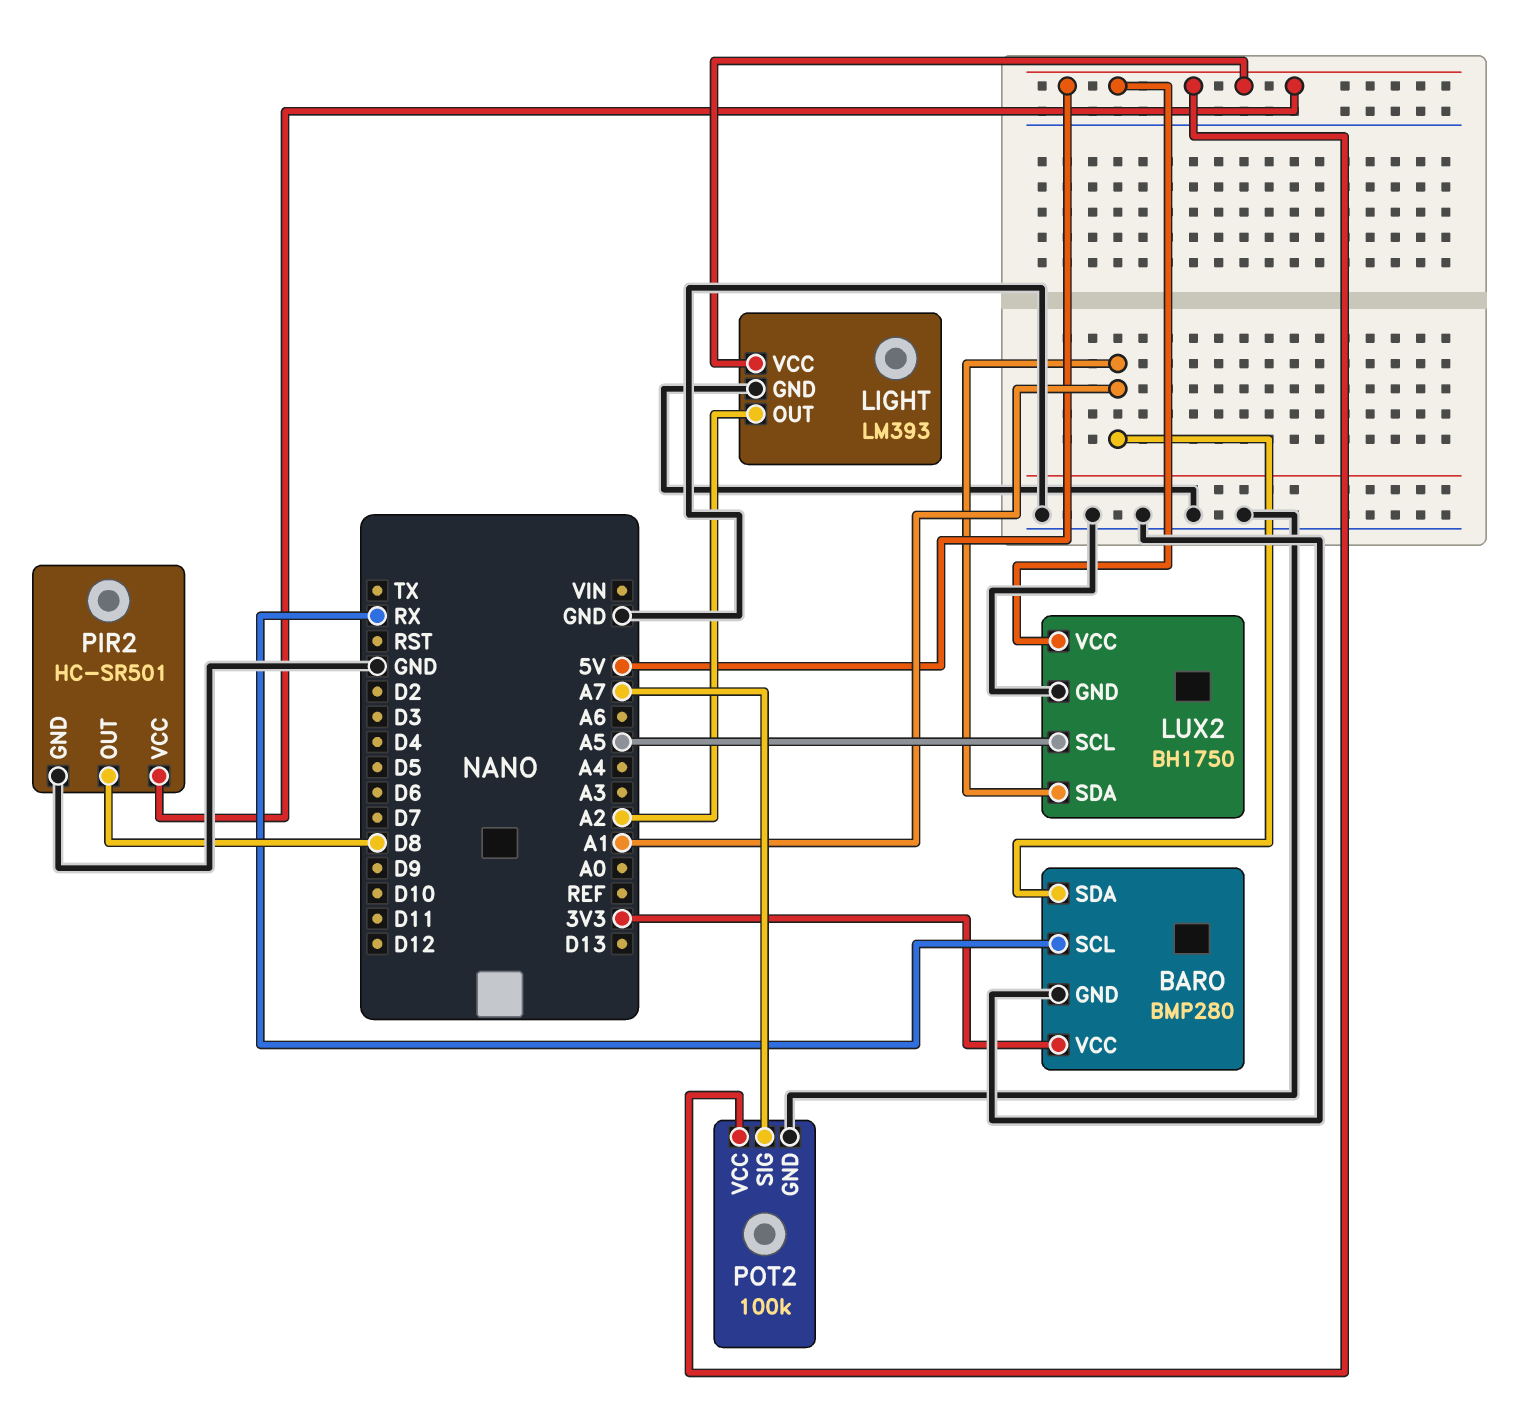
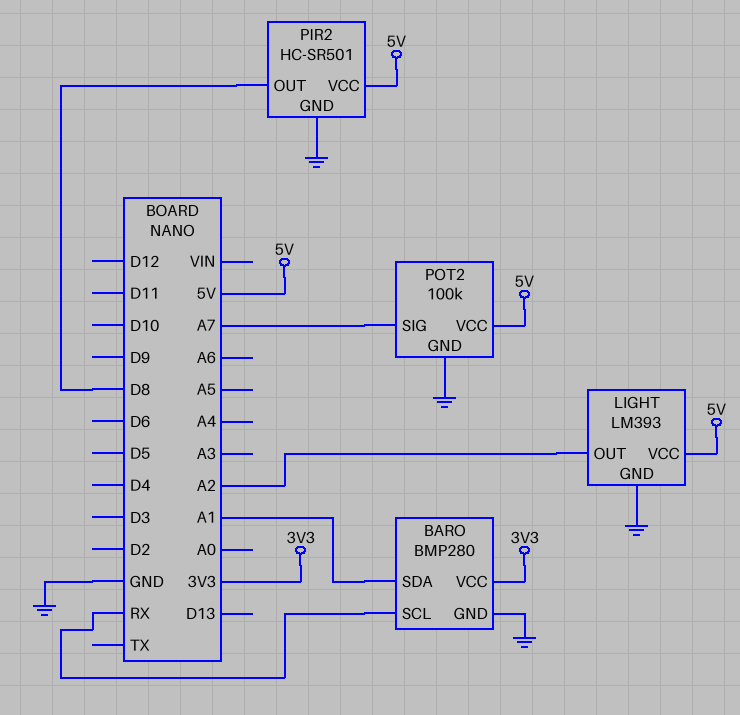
LUX2: BH1750 -> none
LUX2 pin GND: GND -> none
LUX2 pin SCL: A5 -> none
LUX2 pin SDA: A1 -> none
LUX2 pin VCC: 5V -> none

